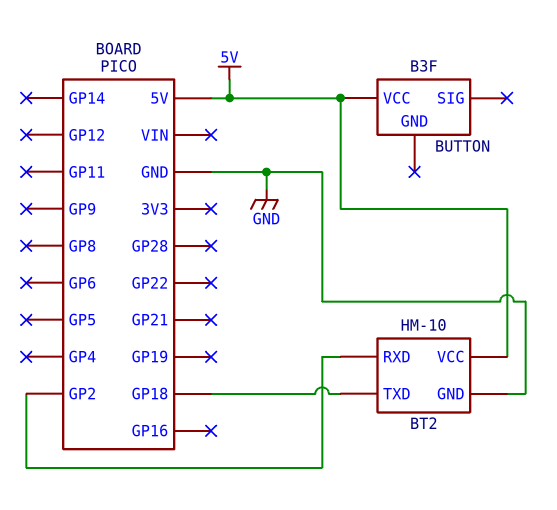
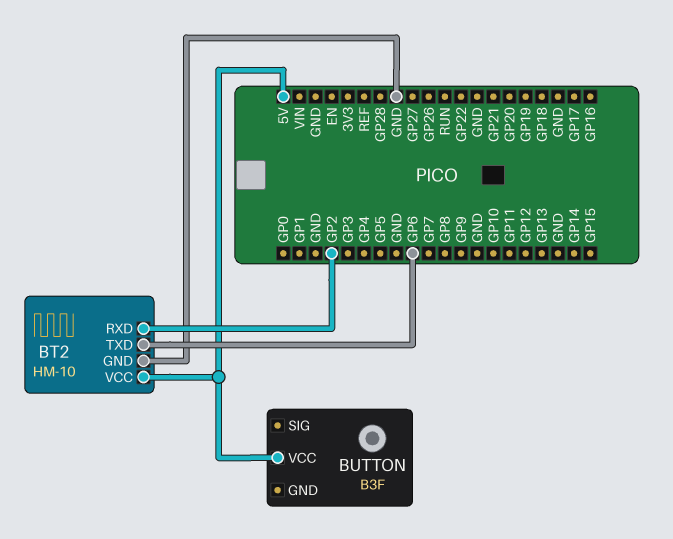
BT2 pin TXD: GP18 -> GP6

